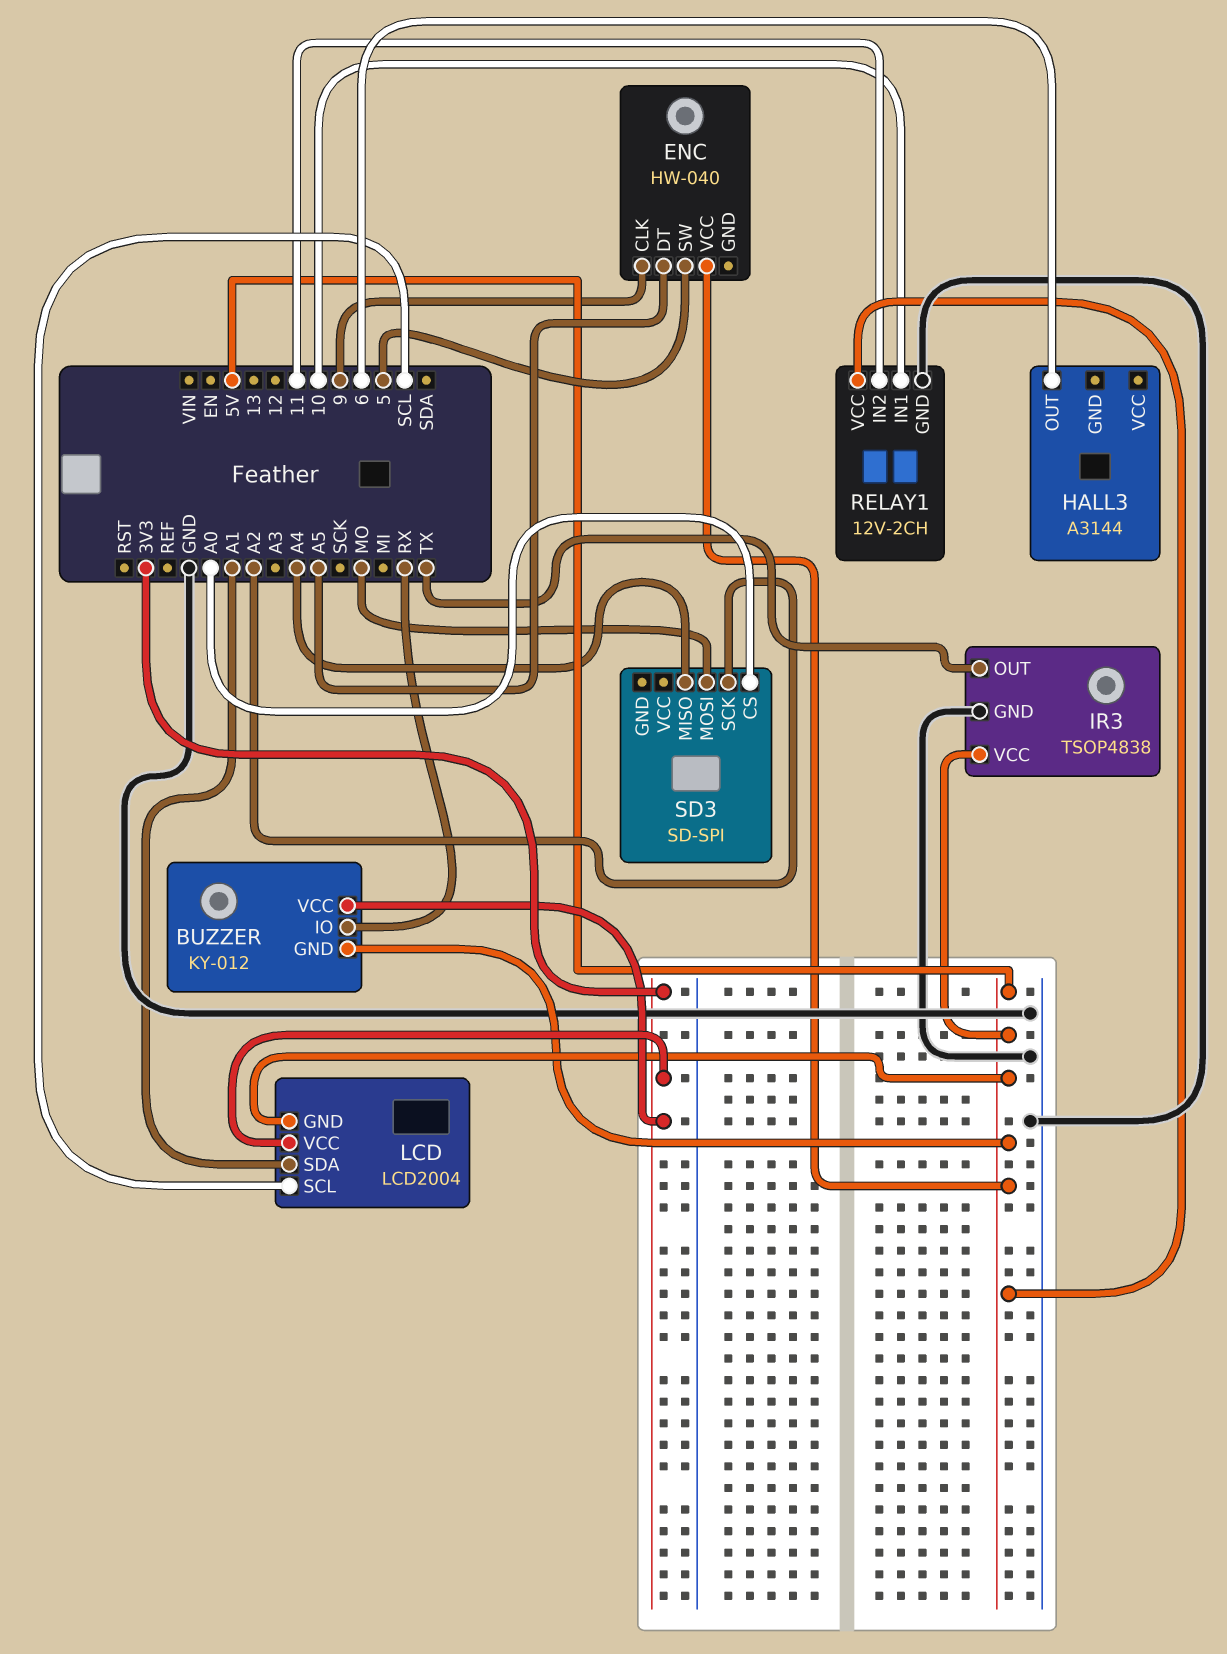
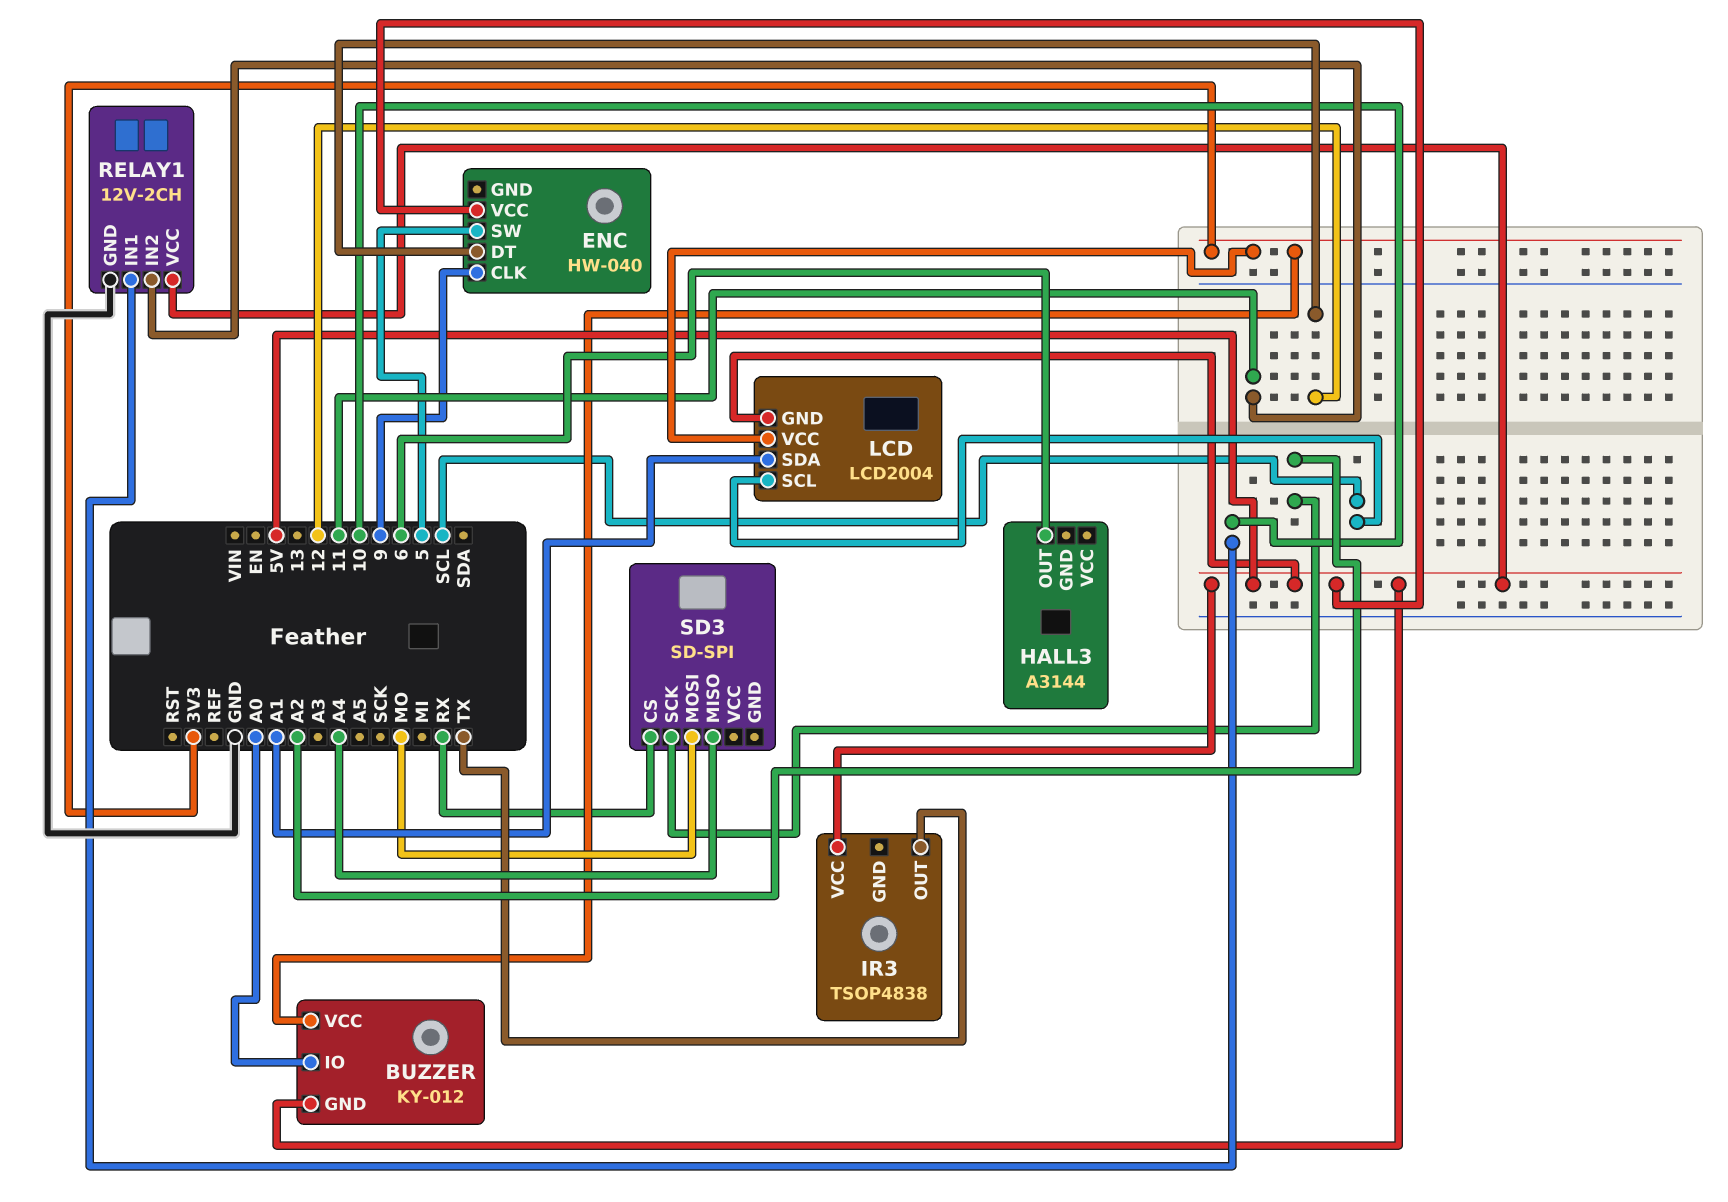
BUZZER pin IO: RX -> A0
ENC pin DT: A5 -> 12
IR3 pin GND: GND -> none
SD3 pin CS: A0 -> RX

